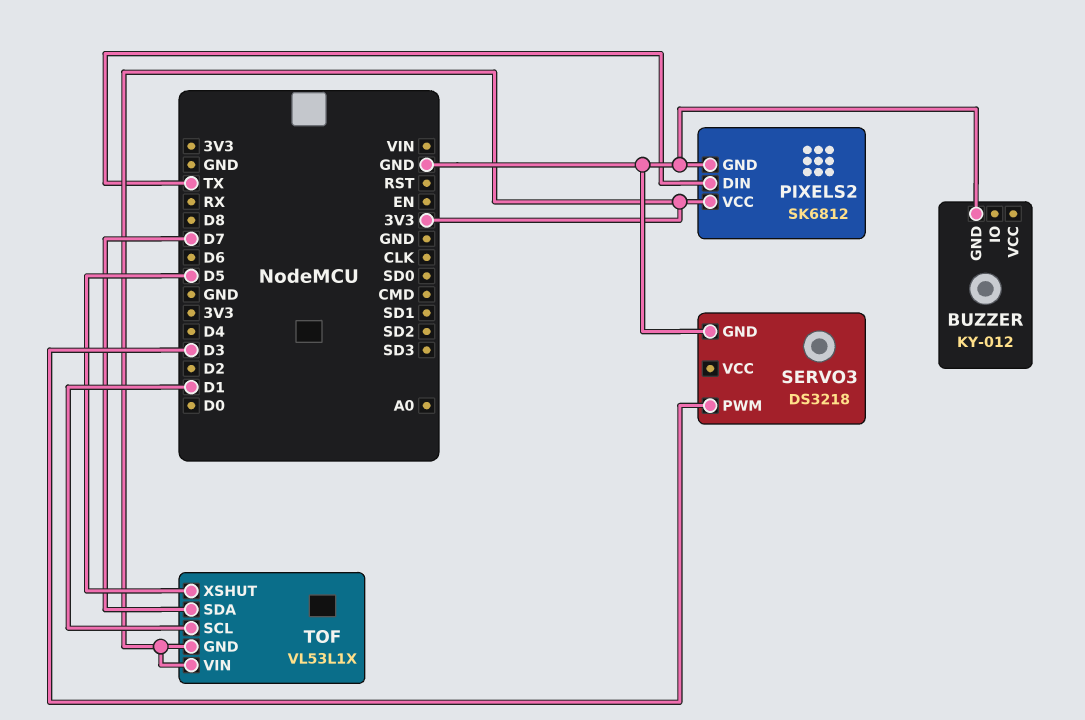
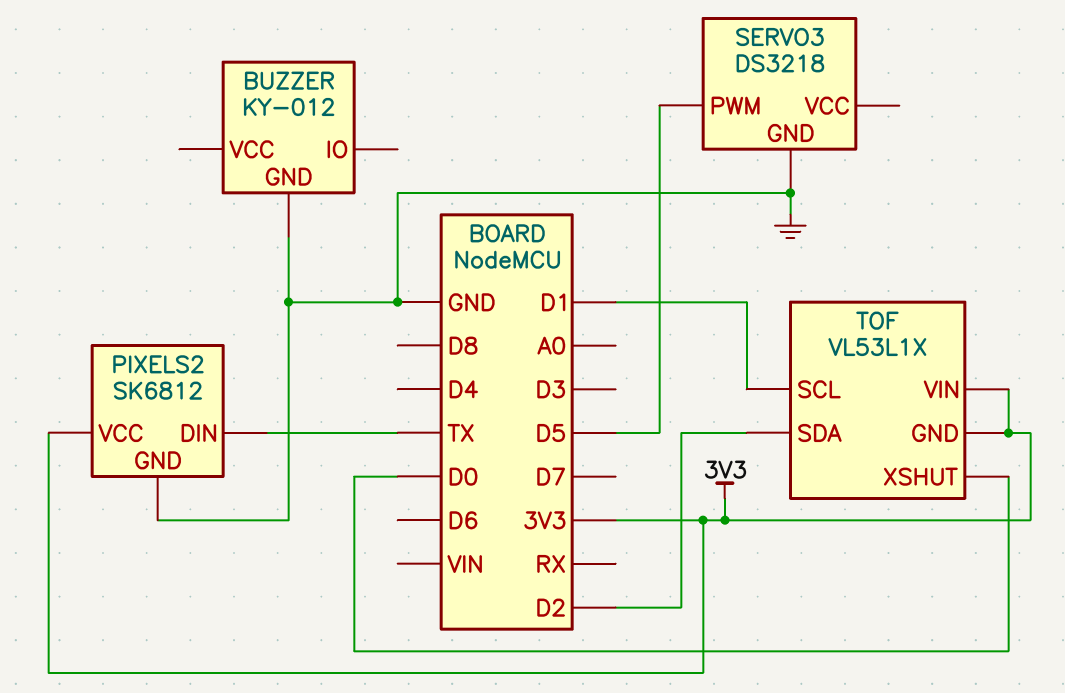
SERVO3 pin PWM: D3 -> D5
TOF pin SDA: D7 -> D2
TOF pin XSHUT: D5 -> D0

